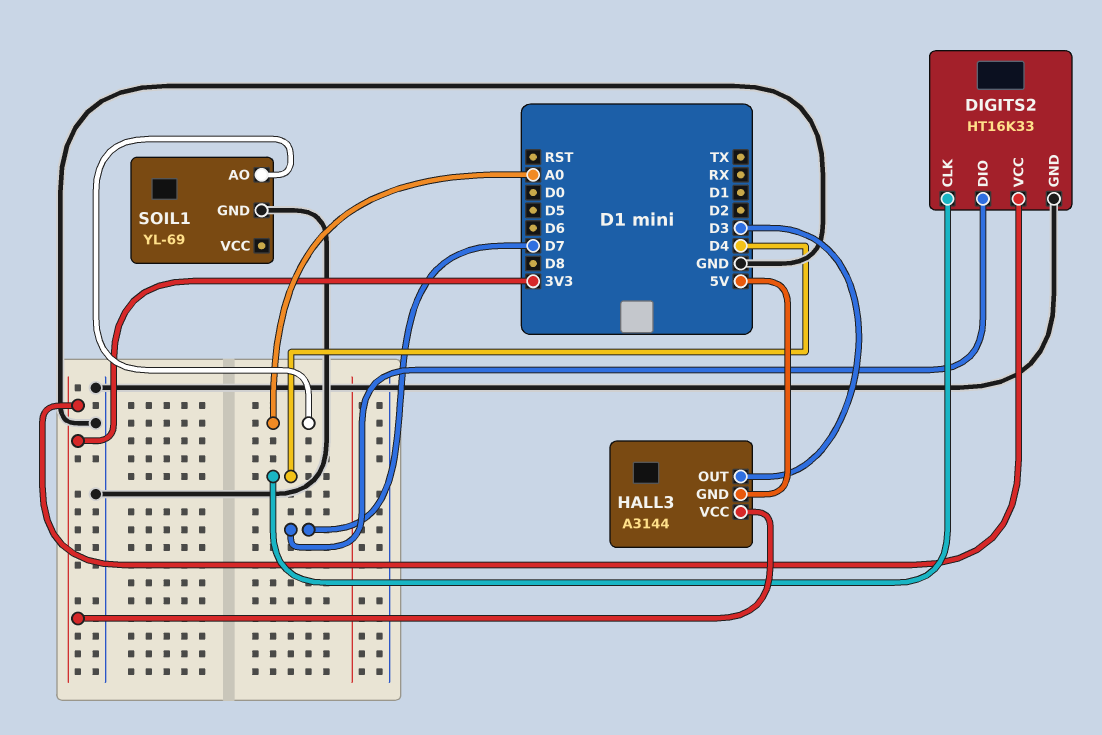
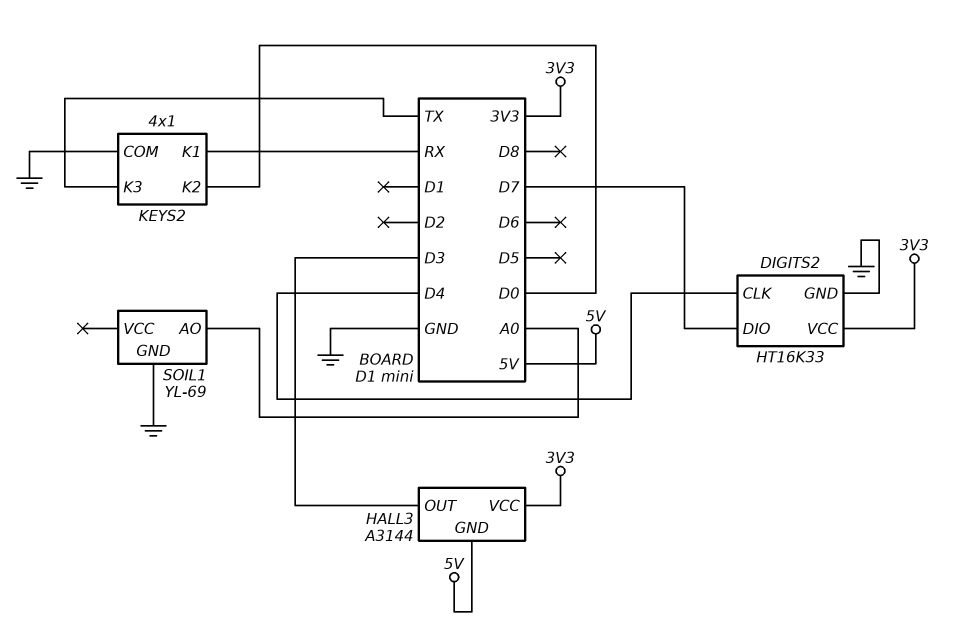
KEYS2: none -> 4x1
KEYS2 pin COM: none -> GND
KEYS2 pin K1: none -> RX
KEYS2 pin K2: none -> D0
KEYS2 pin K3: none -> TX

